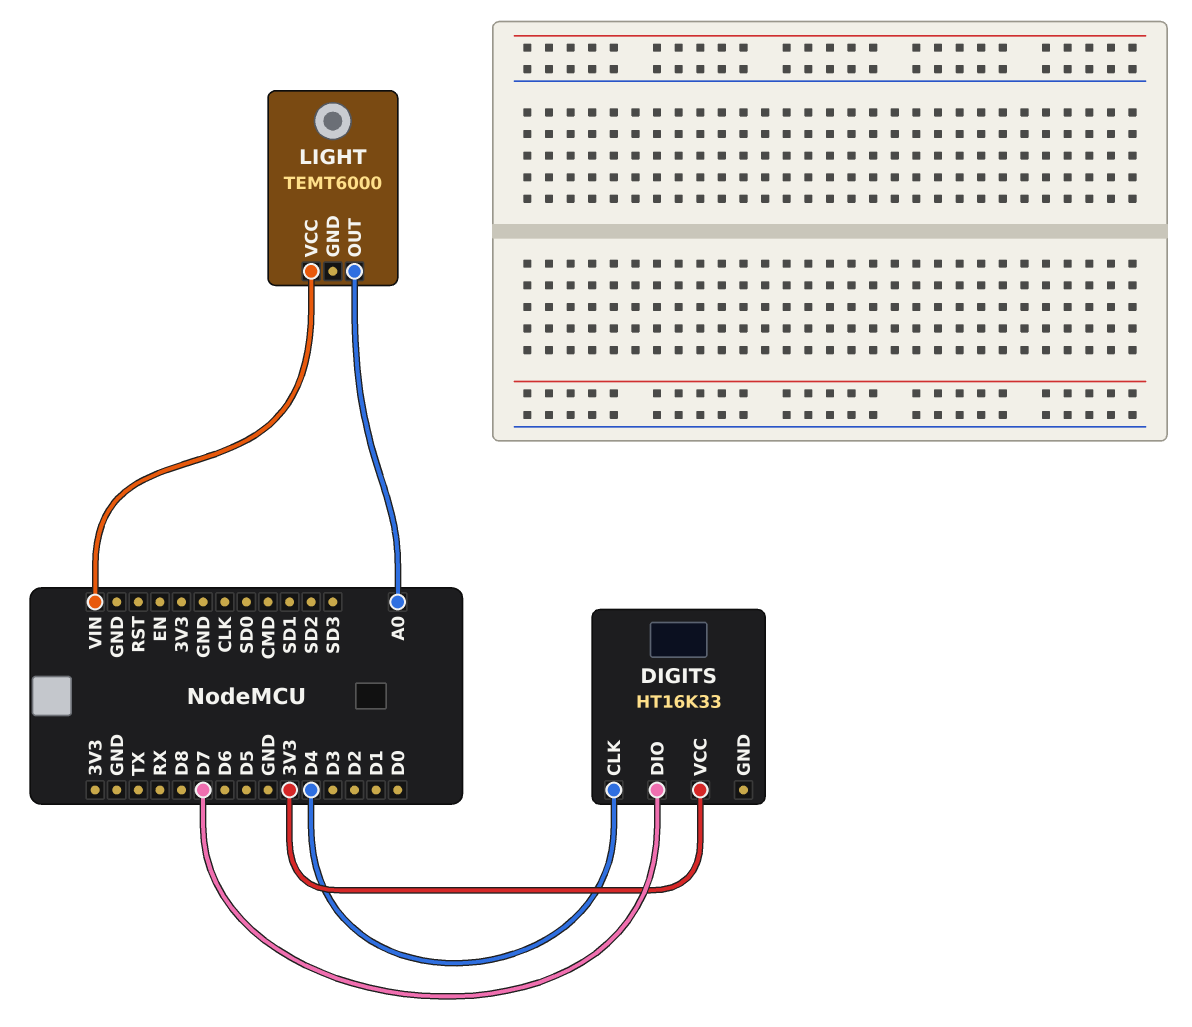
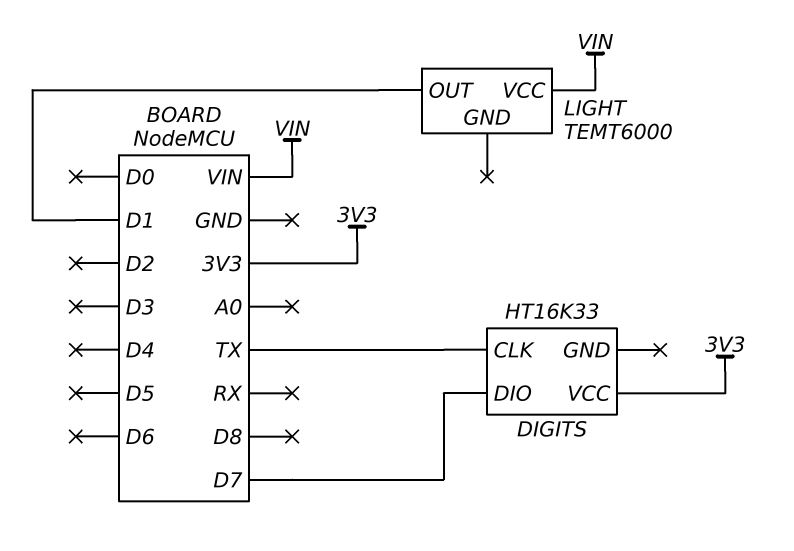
DIGITS pin CLK: D4 -> TX
LIGHT pin OUT: A0 -> D1

